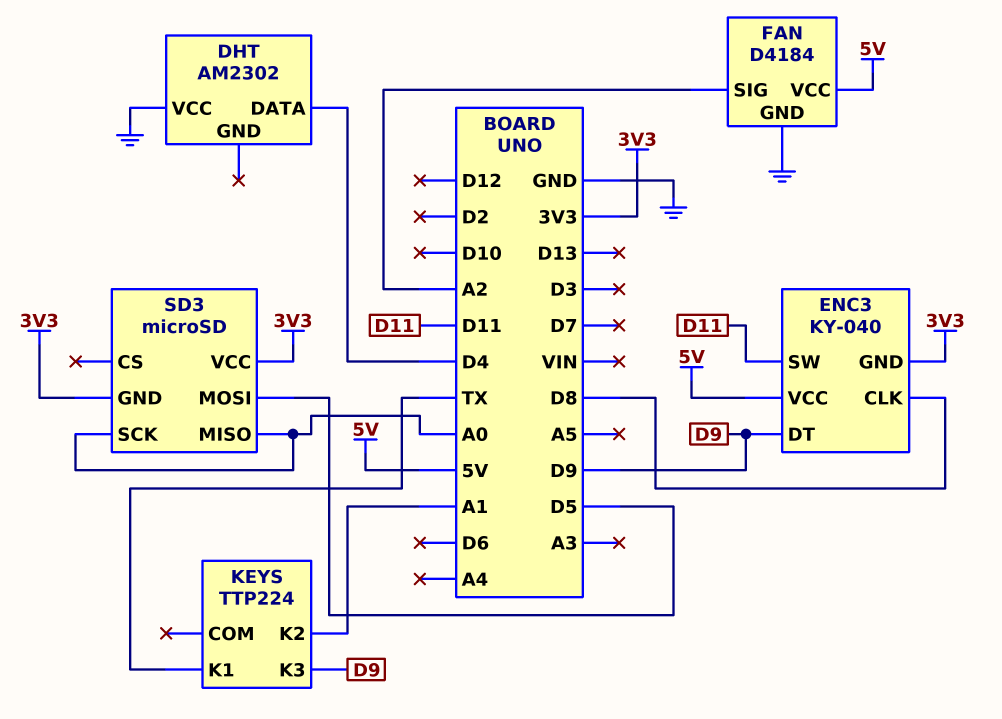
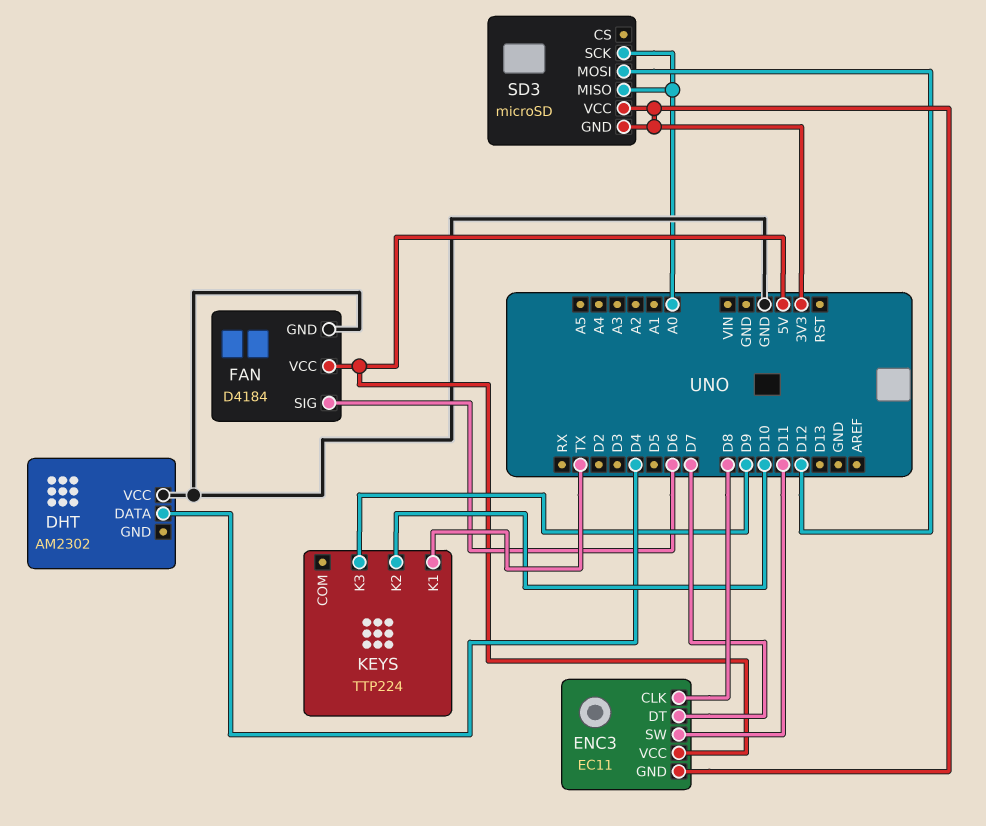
ENC3: KY-040 -> EC11
ENC3 pin DT: D9 -> D7
FAN pin SIG: A2 -> D6
KEYS pin K2: A1 -> D10
SD3 pin MOSI: D5 -> D12

